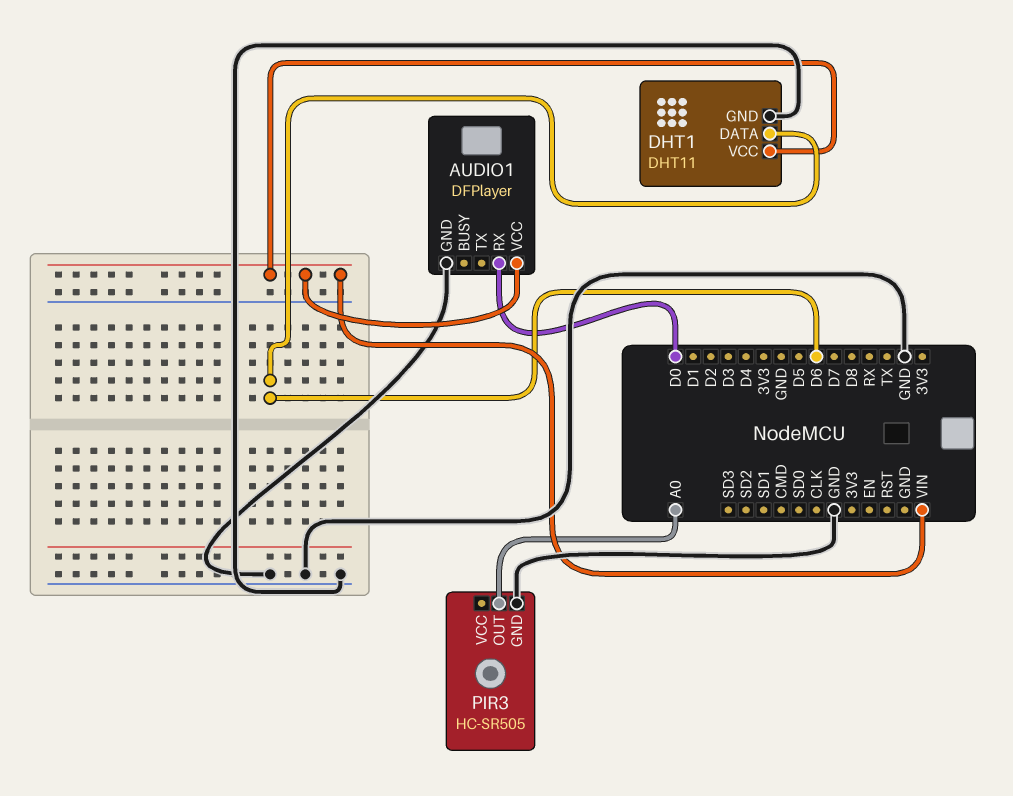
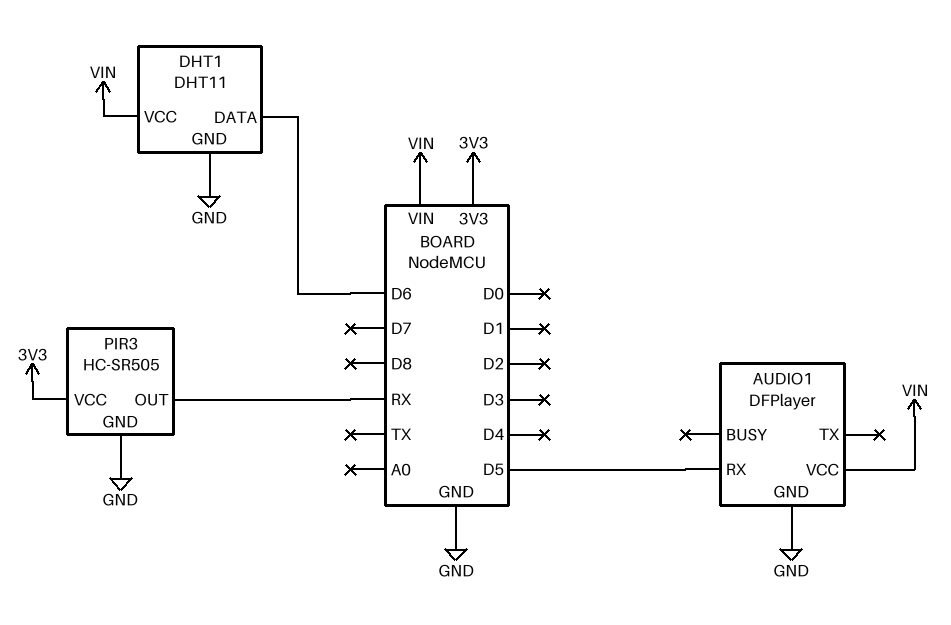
AUDIO1 pin RX: D0 -> D5
PIR3 pin OUT: A0 -> RX
PIR3 pin VCC: none -> 3V3

